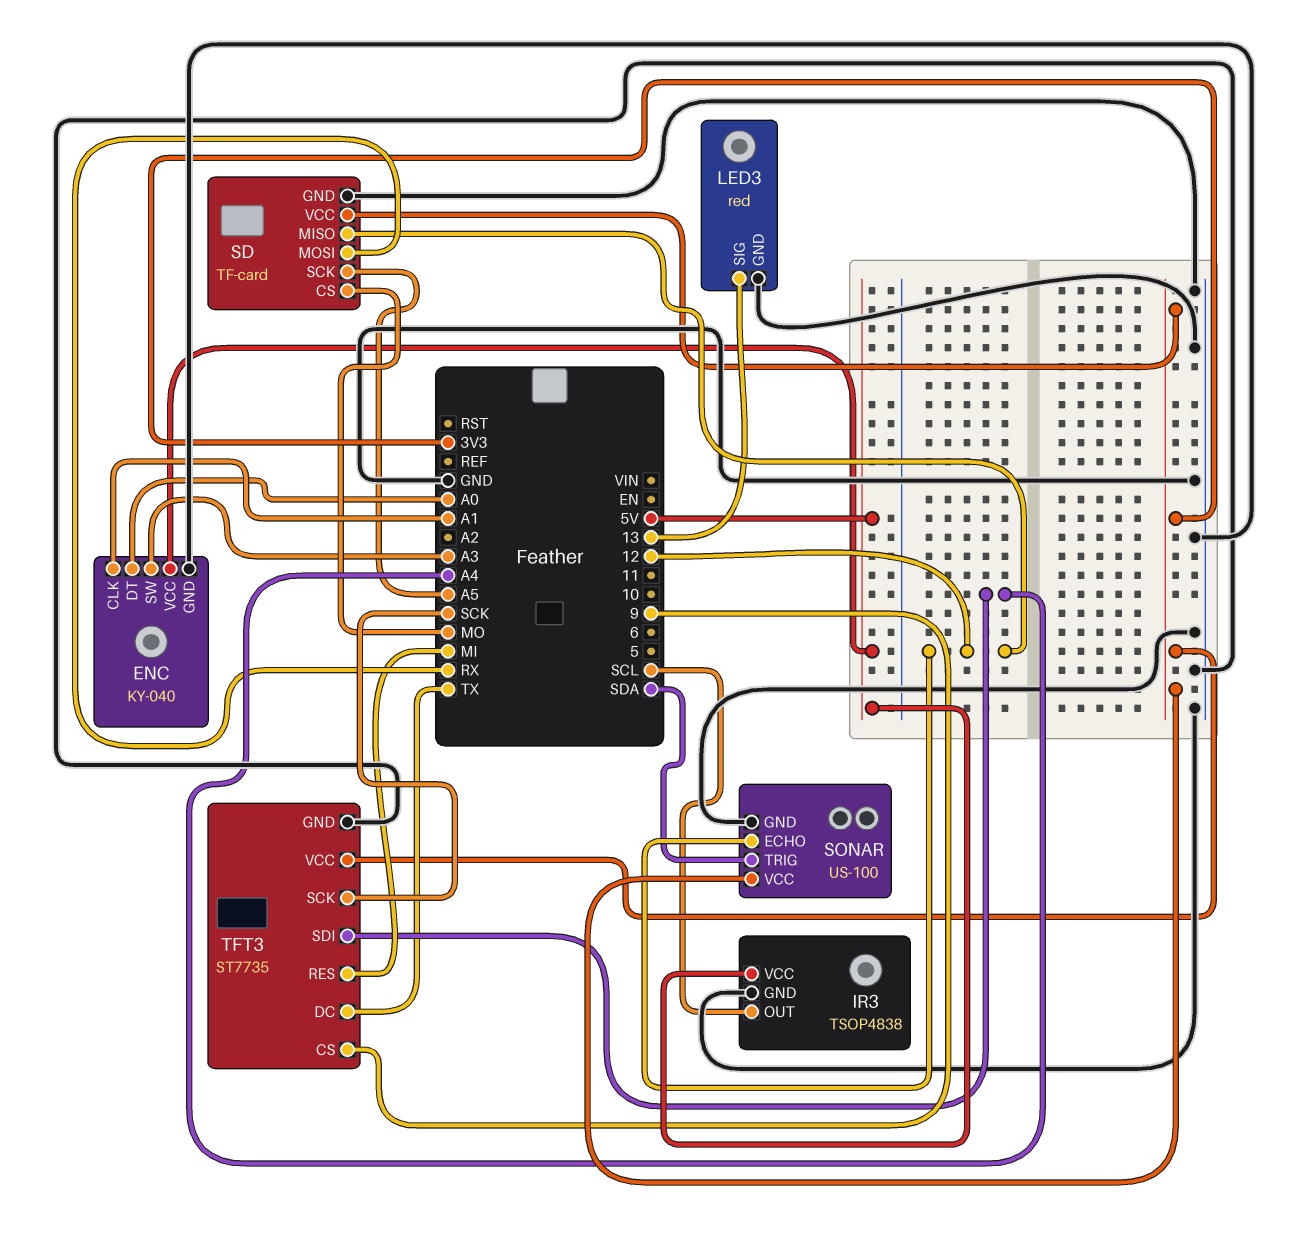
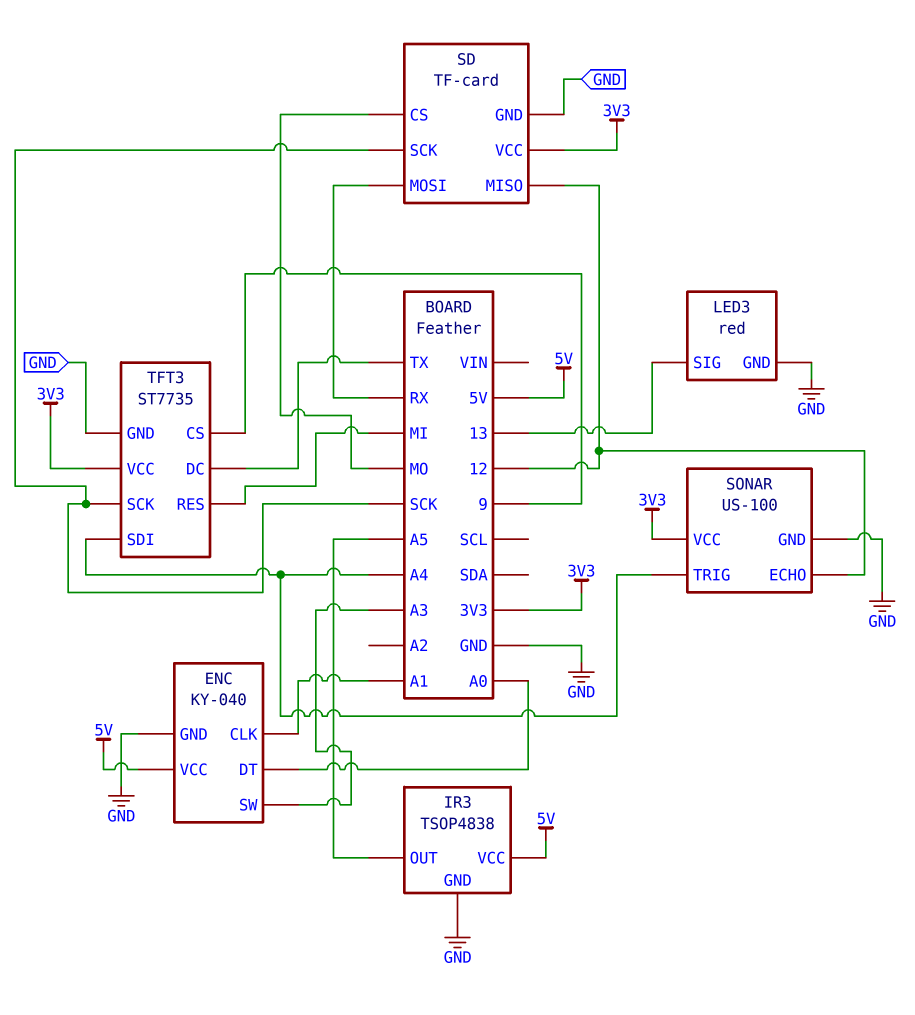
IR3 pin OUT: SCL -> A5
SD pin SCK: A5 -> SCK
SONAR pin TRIG: SDA -> A4

